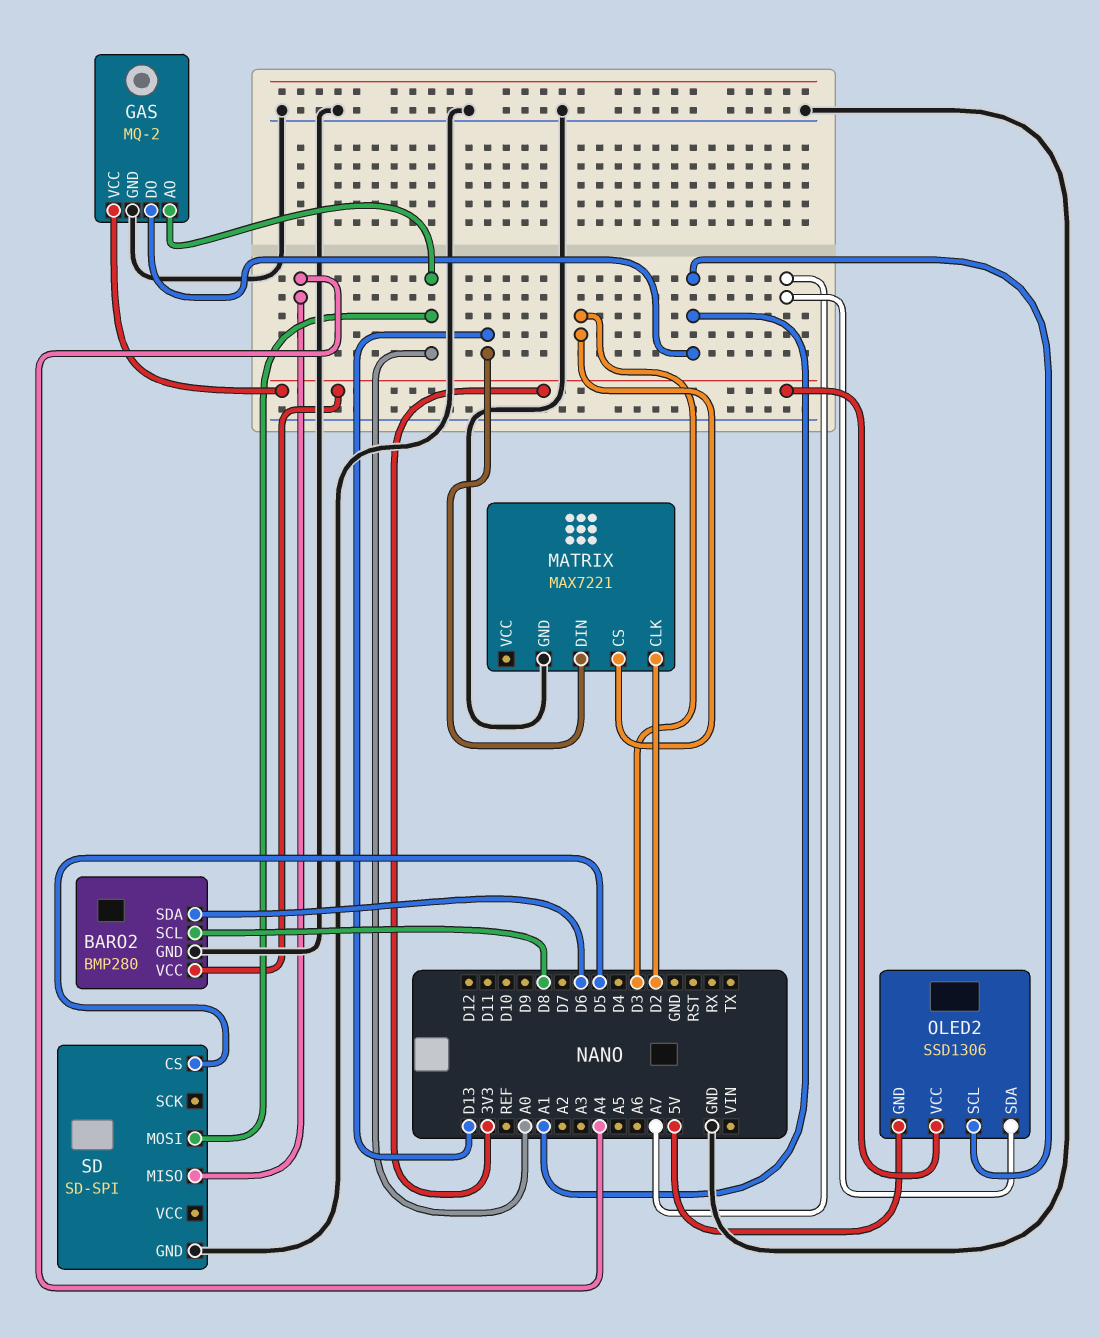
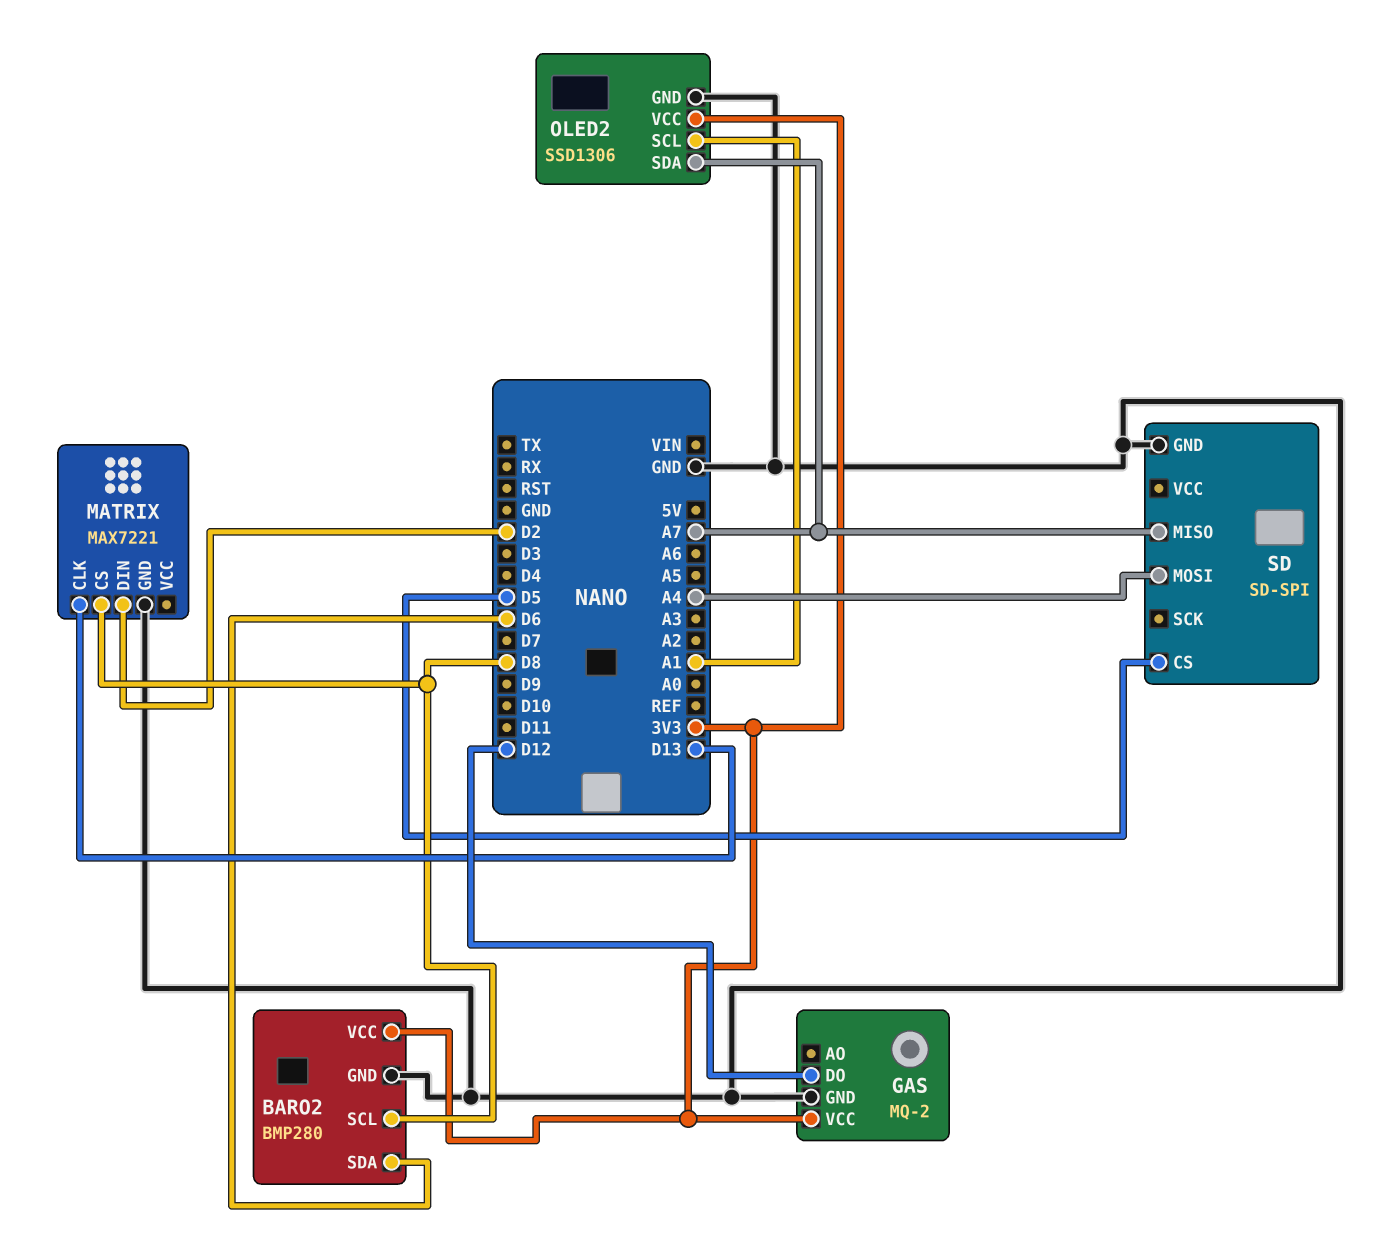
GAS pin AO: A0 -> none
GAS pin DO: A1 -> D12
MATRIX pin CLK: D2 -> D13
MATRIX pin CS: D3 -> D8
MATRIX pin DIN: D13 -> D2
OLED2 pin GND: 5V -> GND
SD pin MISO: A4 -> A7
SD pin MOSI: A0 -> A4

